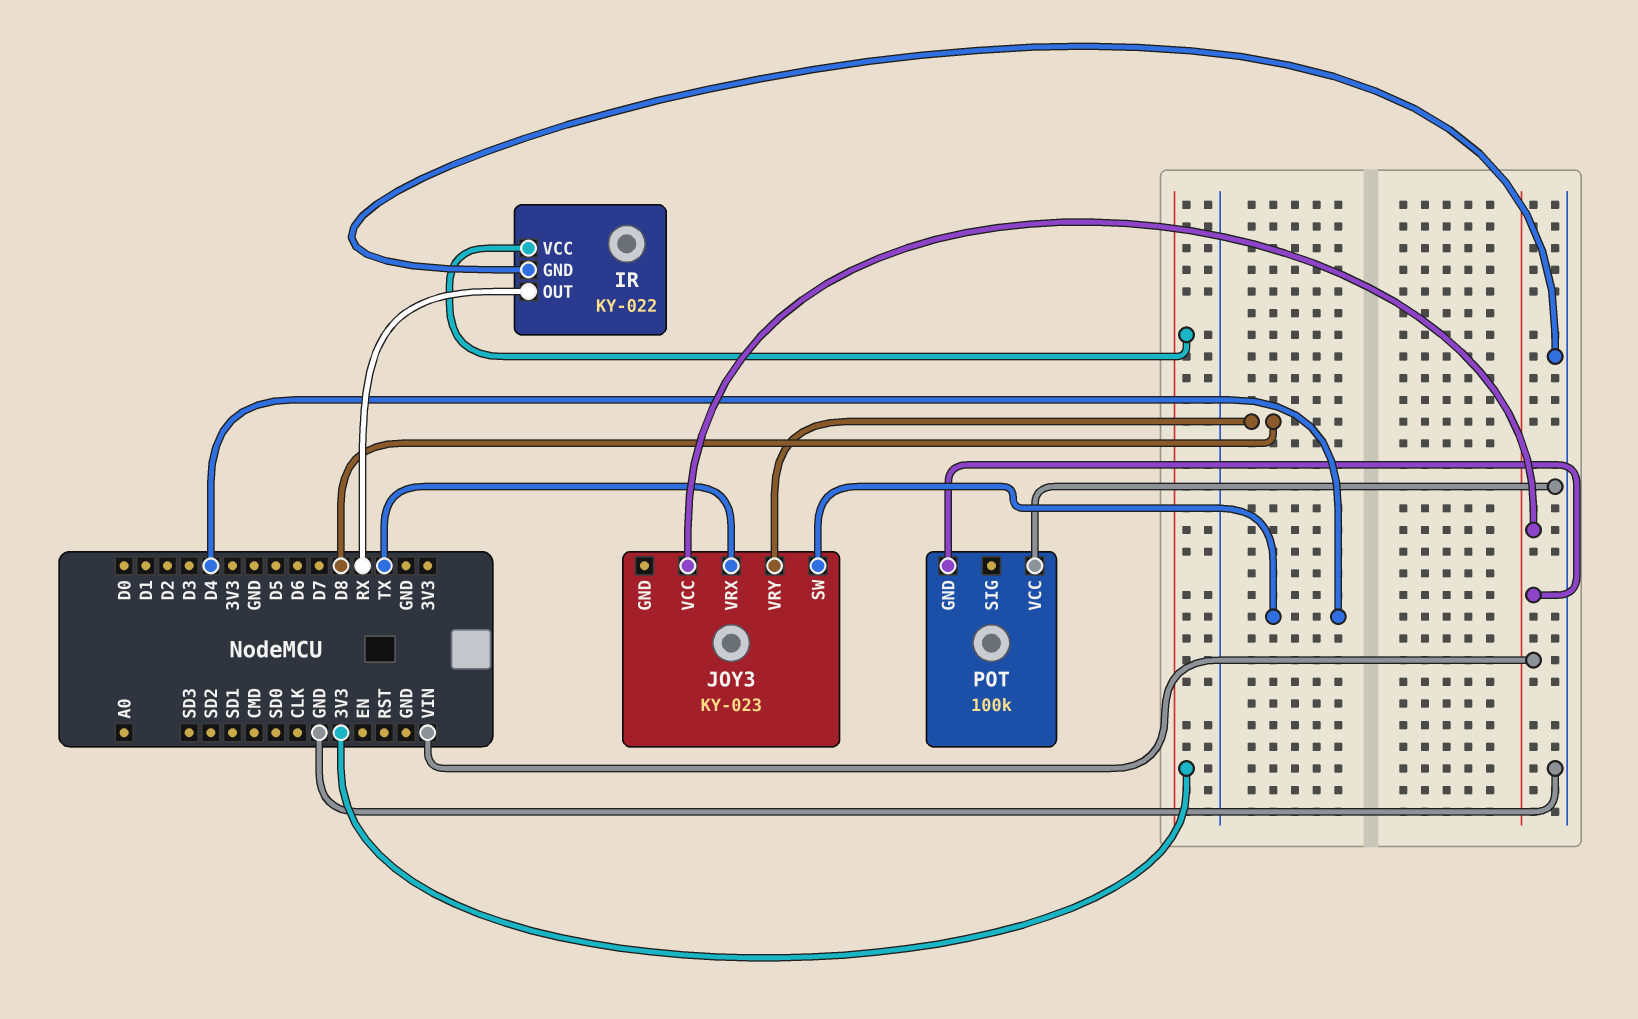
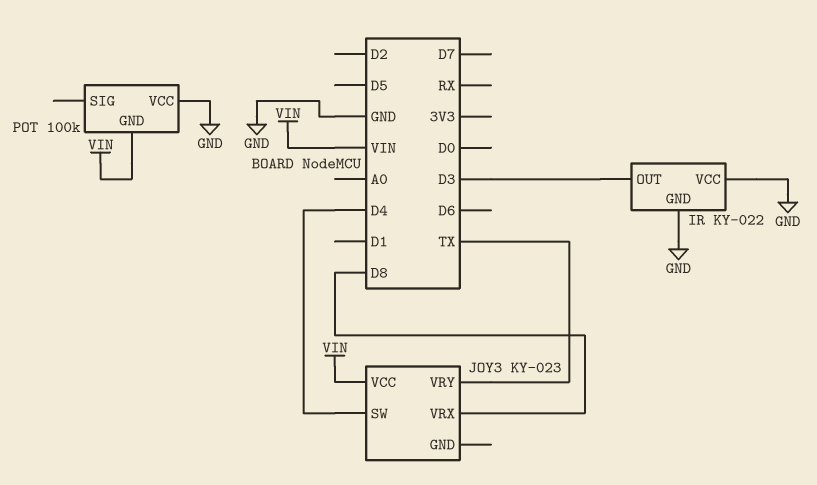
IR pin OUT: RX -> D3
IR pin VCC: 3V3 -> GND
JOY3 pin VRX: TX -> D8
JOY3 pin VRY: D8 -> TX

